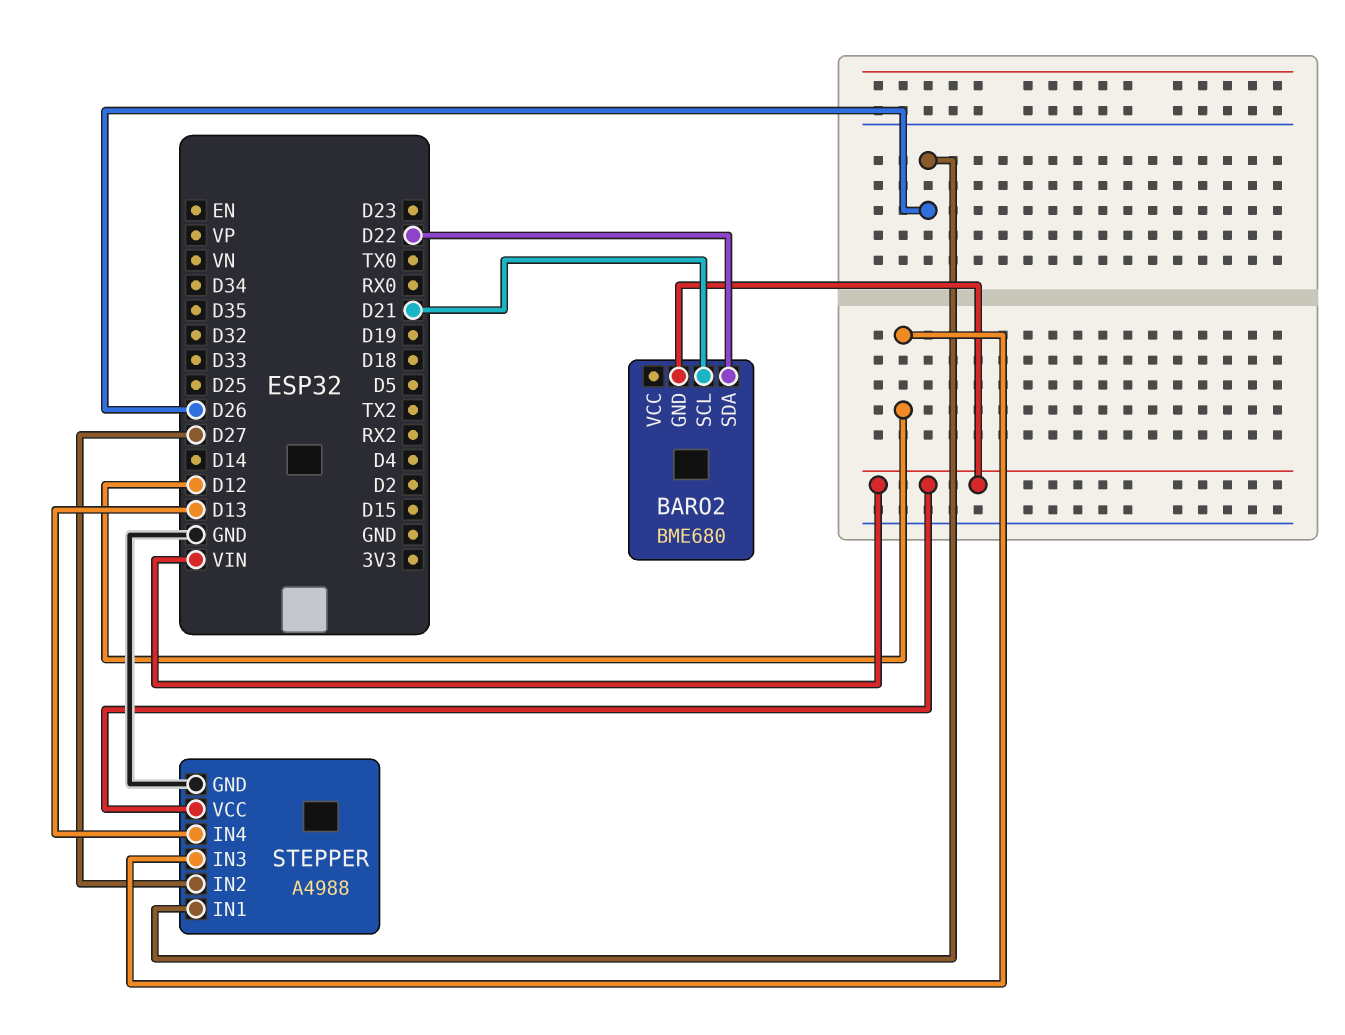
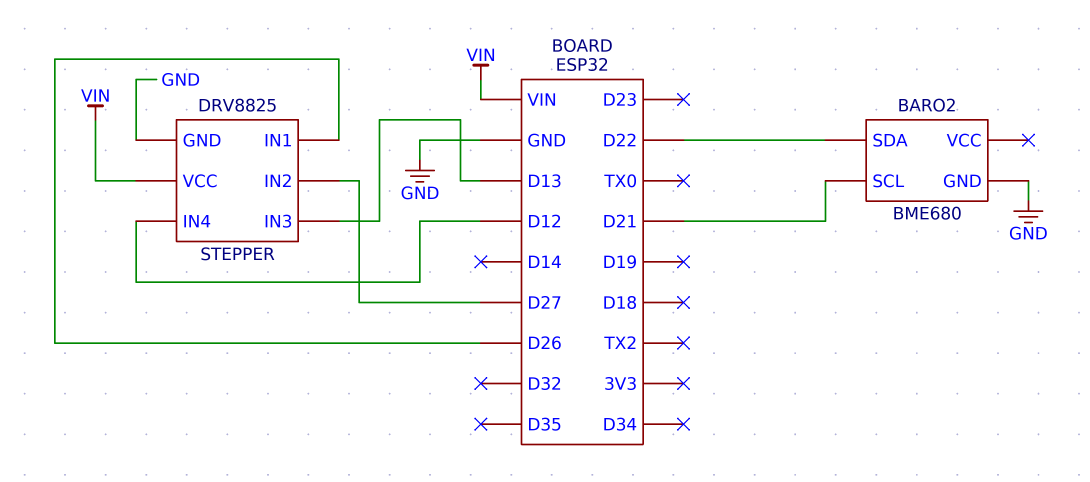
BARO2 pin GND: VIN -> GND
STEPPER: A4988 -> DRV8825
STEPPER pin IN3: D12 -> D13
STEPPER pin IN4: D13 -> D12

